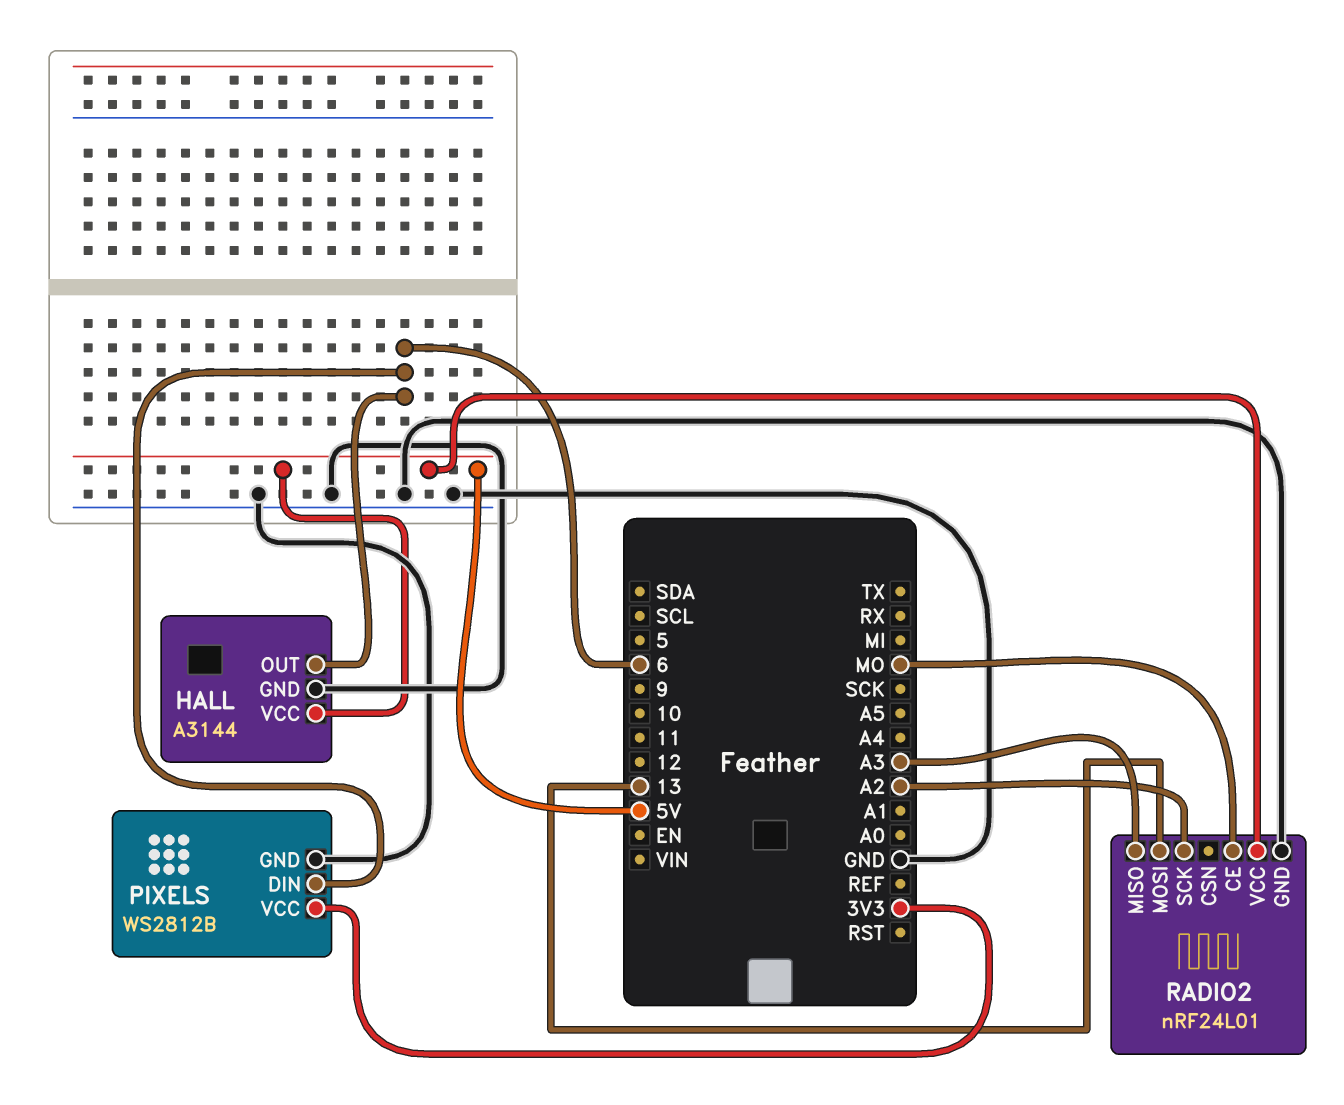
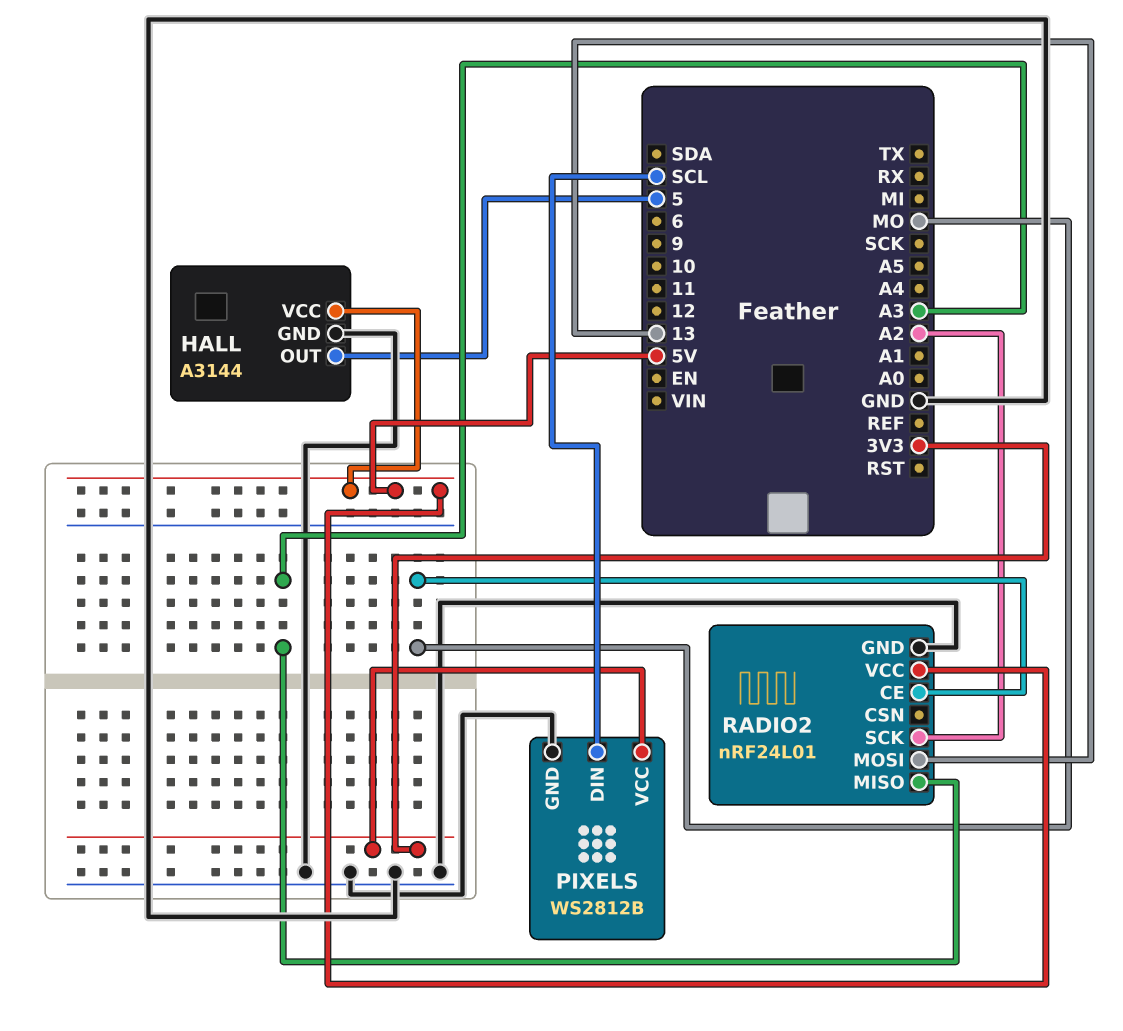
HALL pin OUT: 6 -> 5
PIXELS pin DIN: 6 -> SCL

